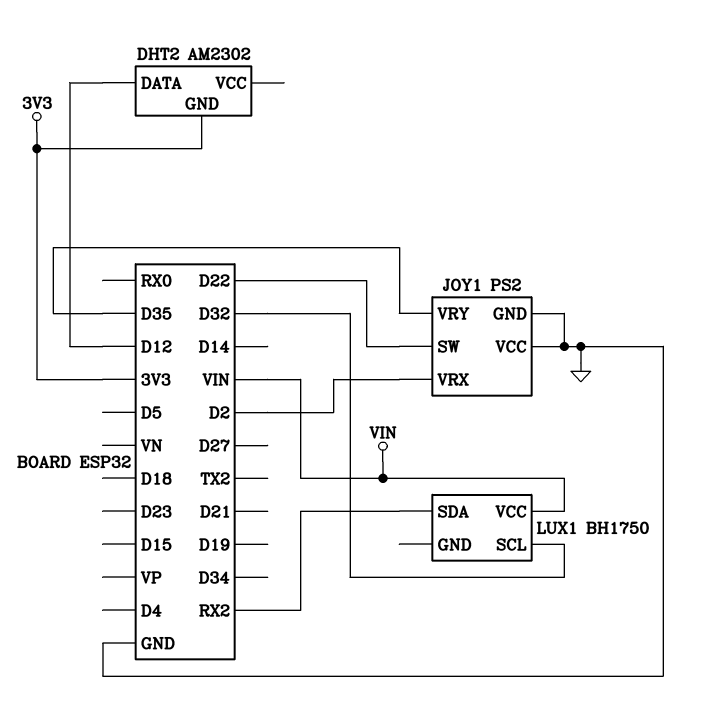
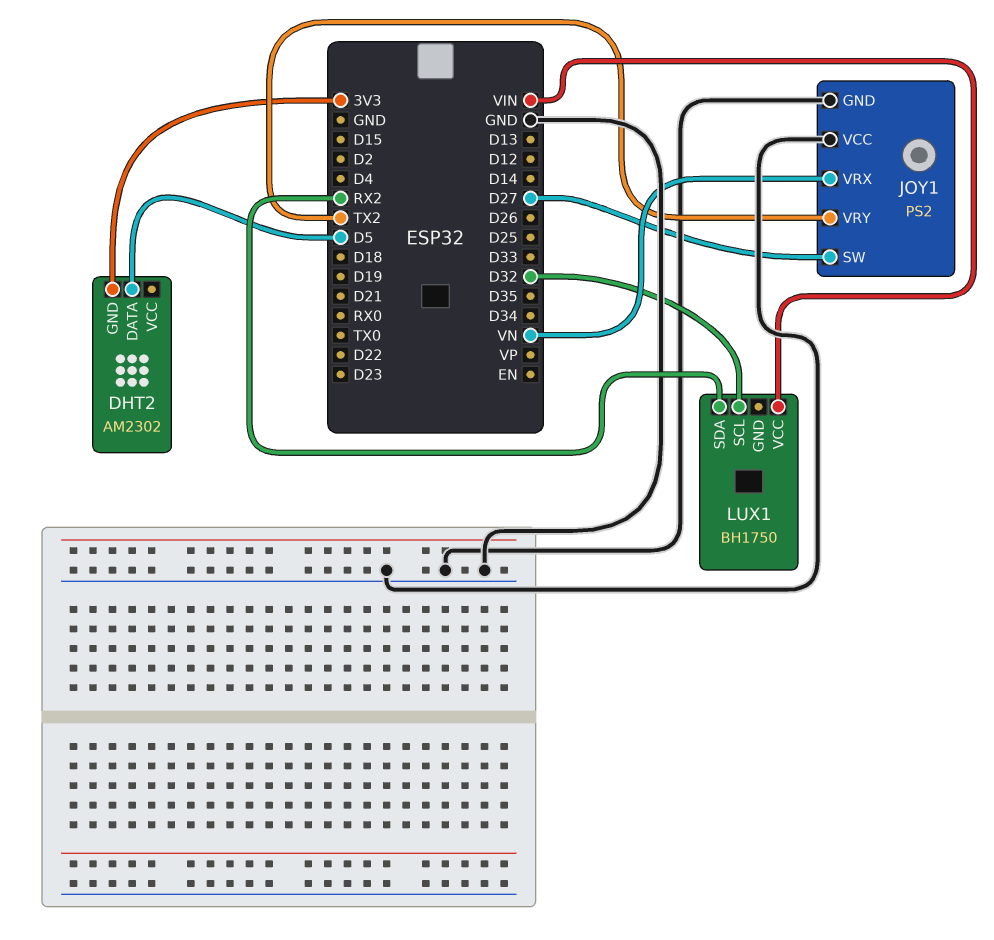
DHT2 pin DATA: D12 -> D5
JOY1 pin SW: D22 -> D27
JOY1 pin VRX: D2 -> VN
JOY1 pin VRY: D35 -> TX2

